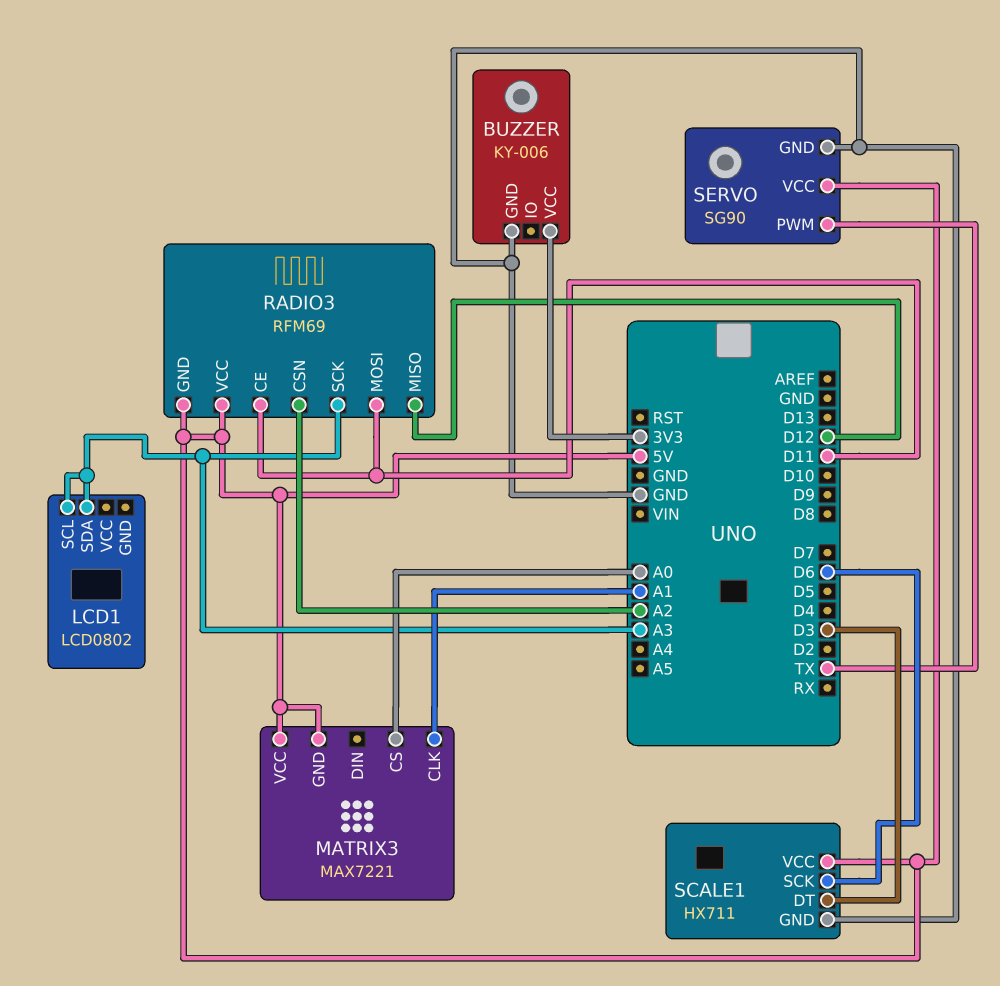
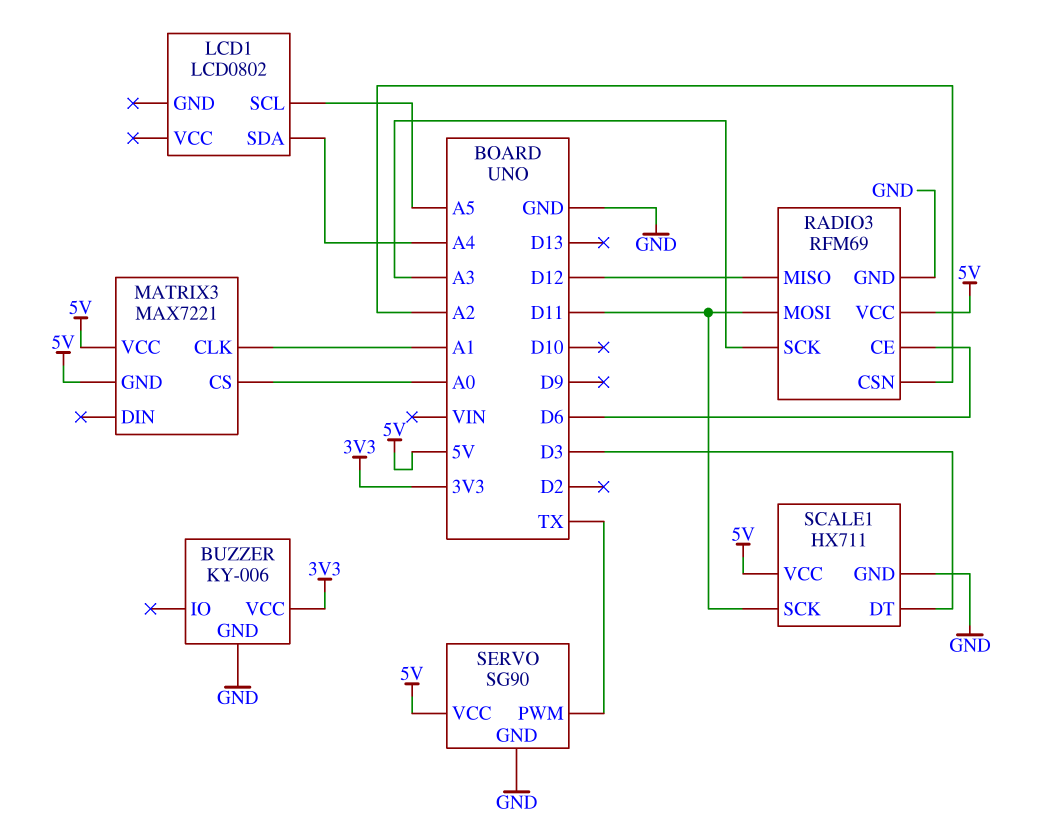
LCD1 pin SCL: A3 -> A5
LCD1 pin SDA: A3 -> A4
RADIO3 pin CE: D11 -> D6
RADIO3 pin GND: 5V -> GND
SCALE1 pin SCK: D6 -> D11

